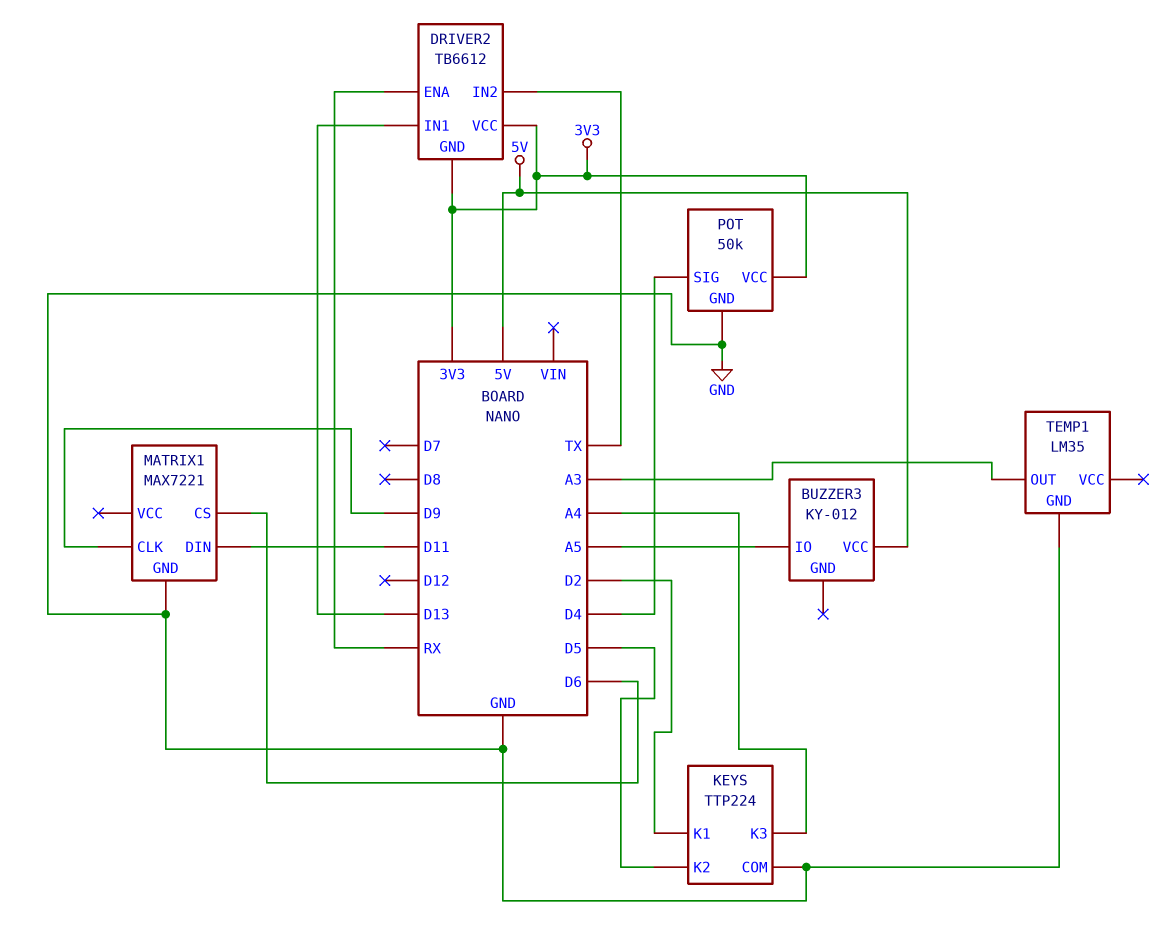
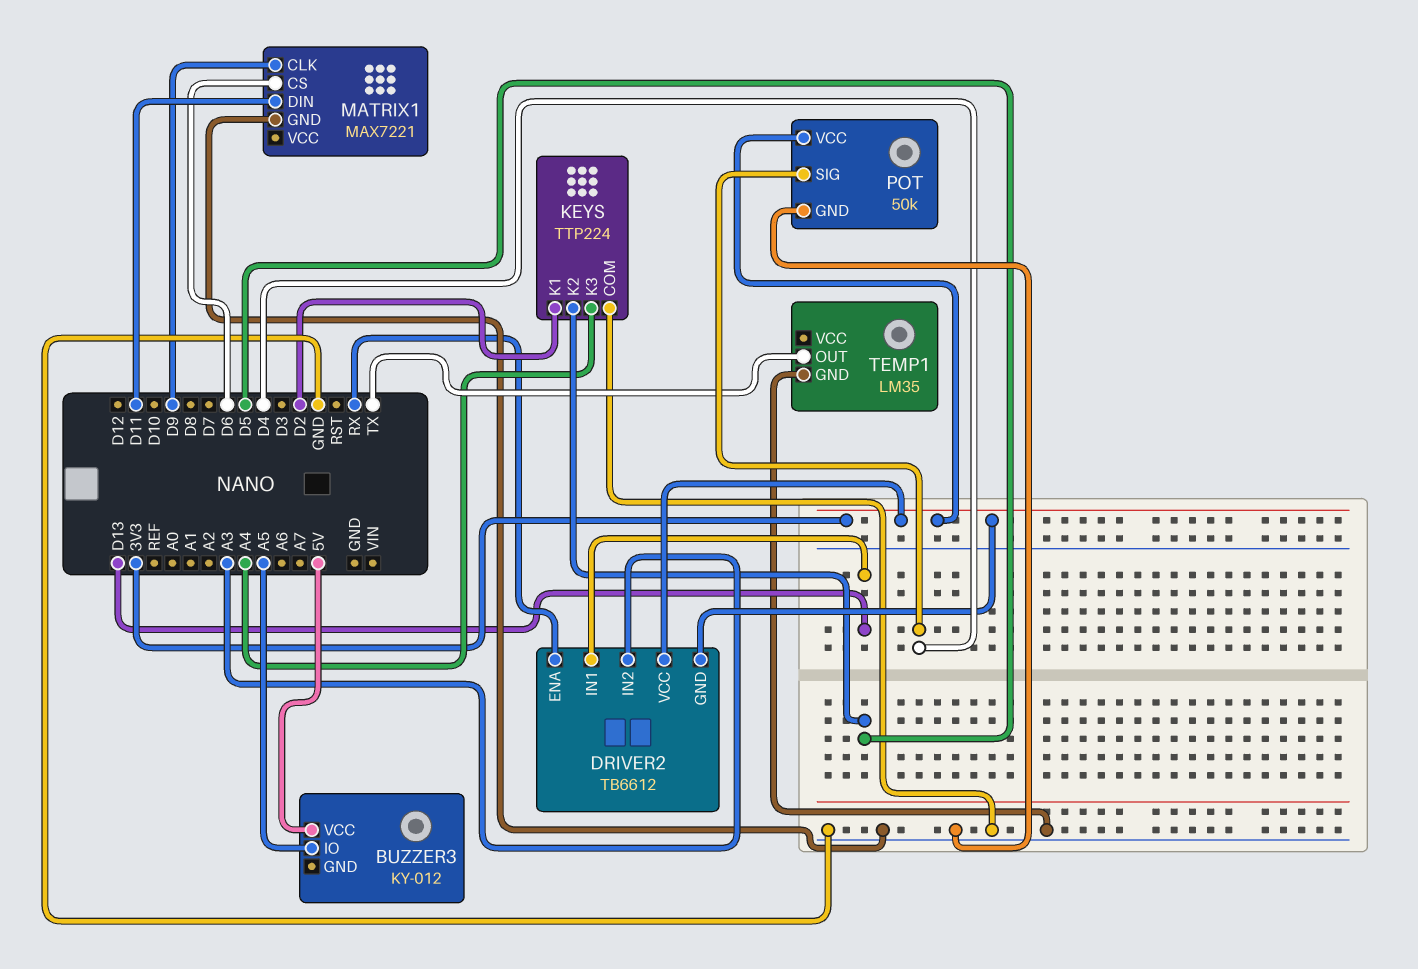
DRIVER2 pin IN2: TX -> A3
TEMP1 pin OUT: A3 -> TX

